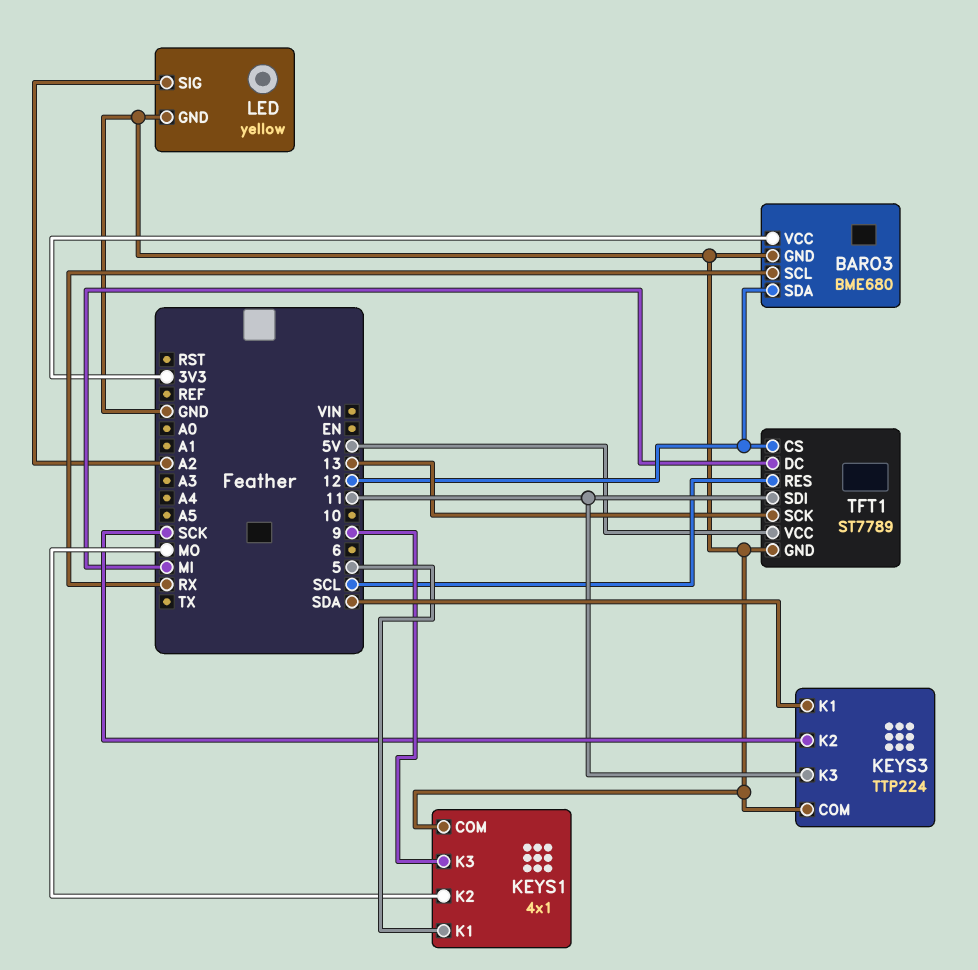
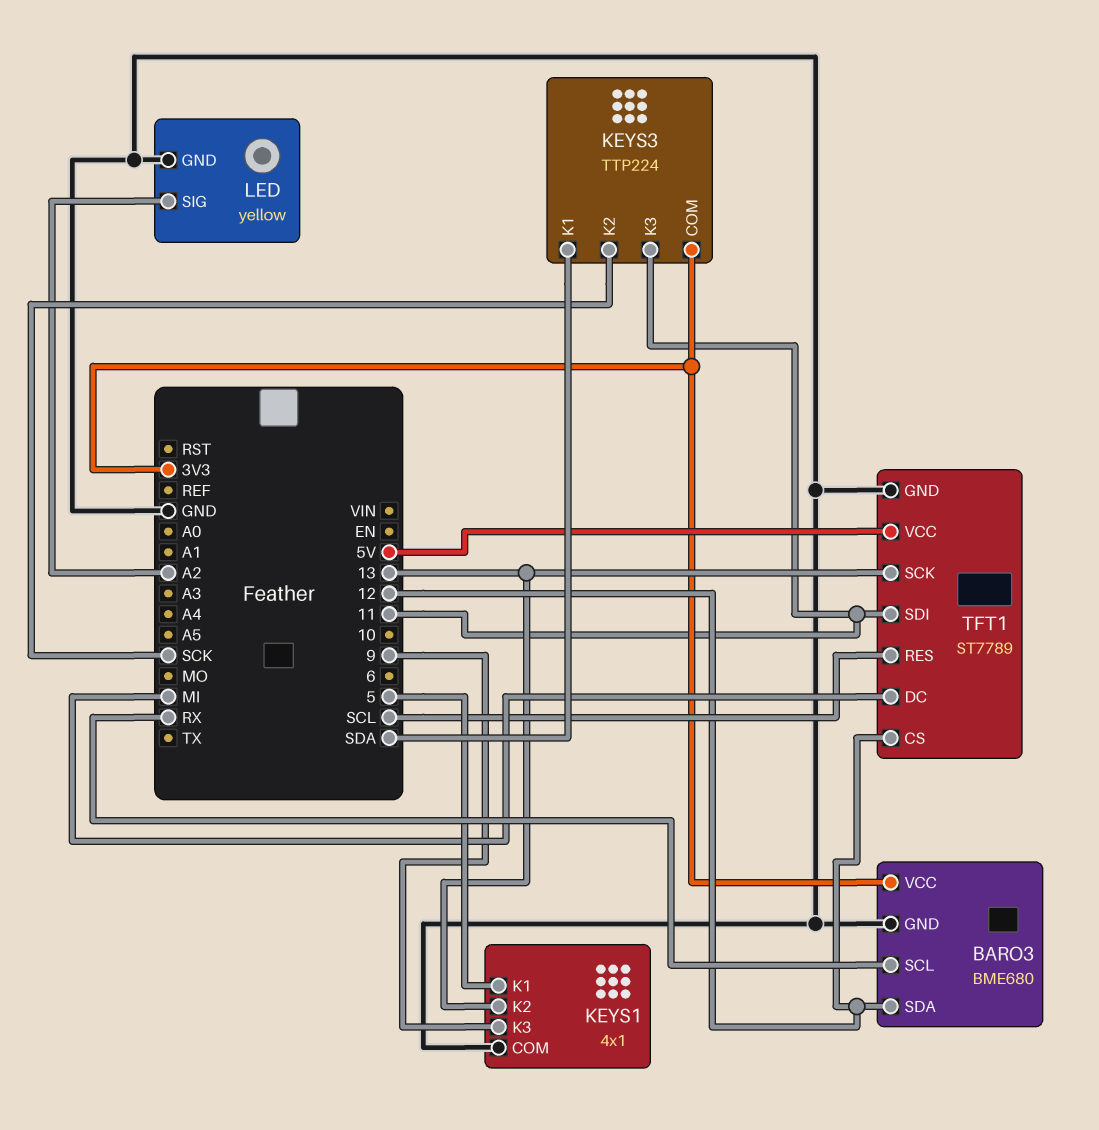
KEYS1 pin K2: MO -> 13
KEYS3 pin COM: GND -> 3V3

